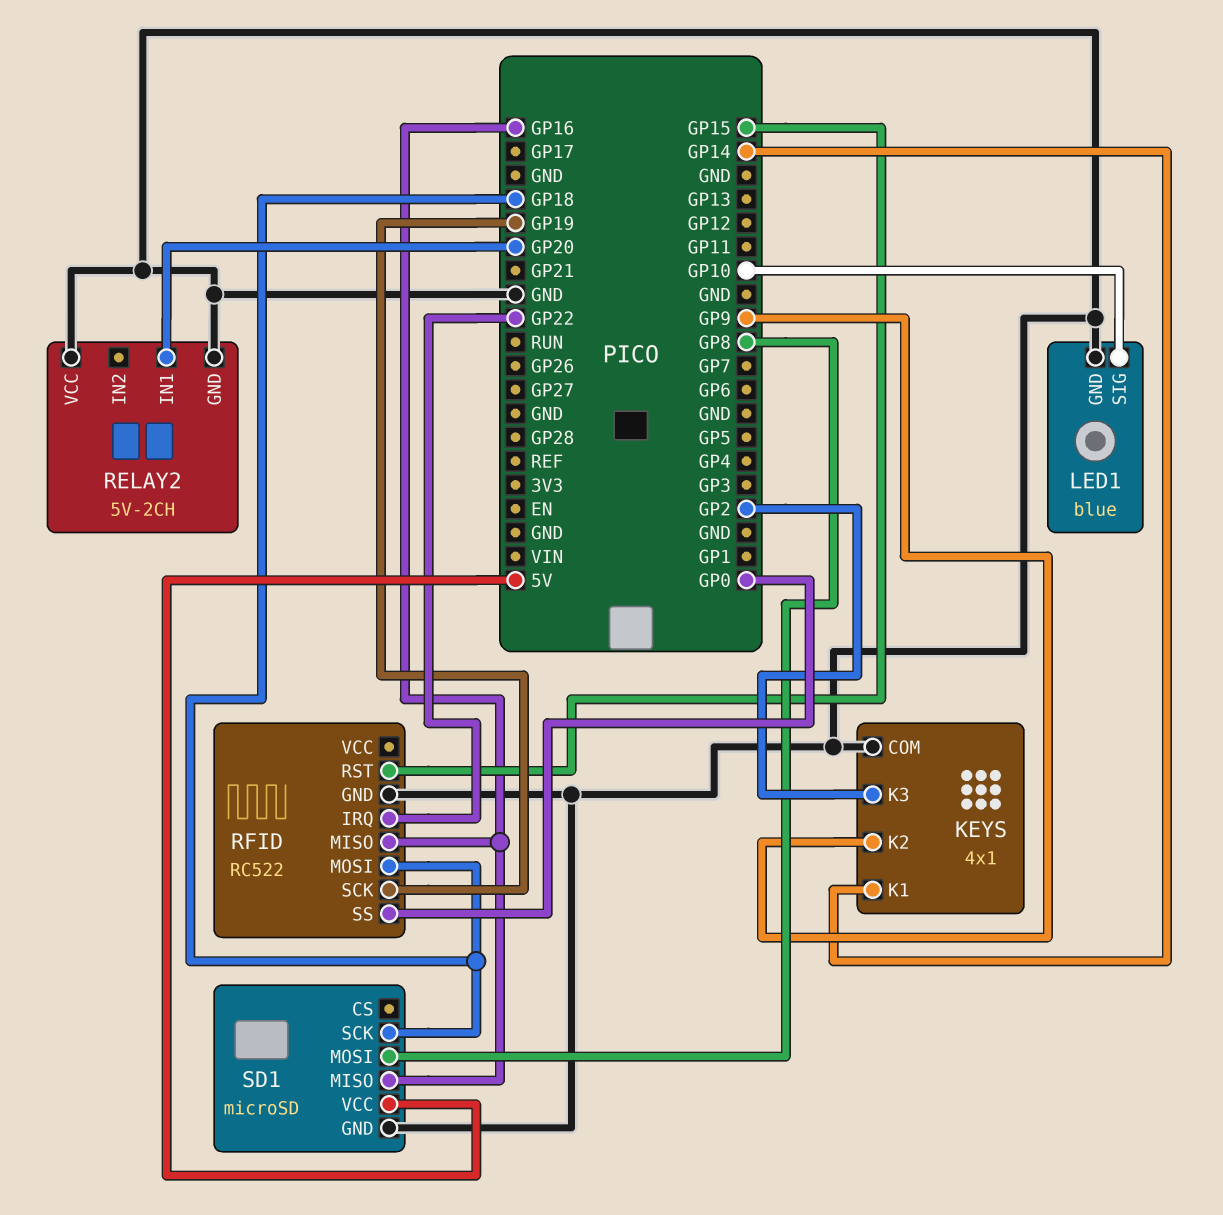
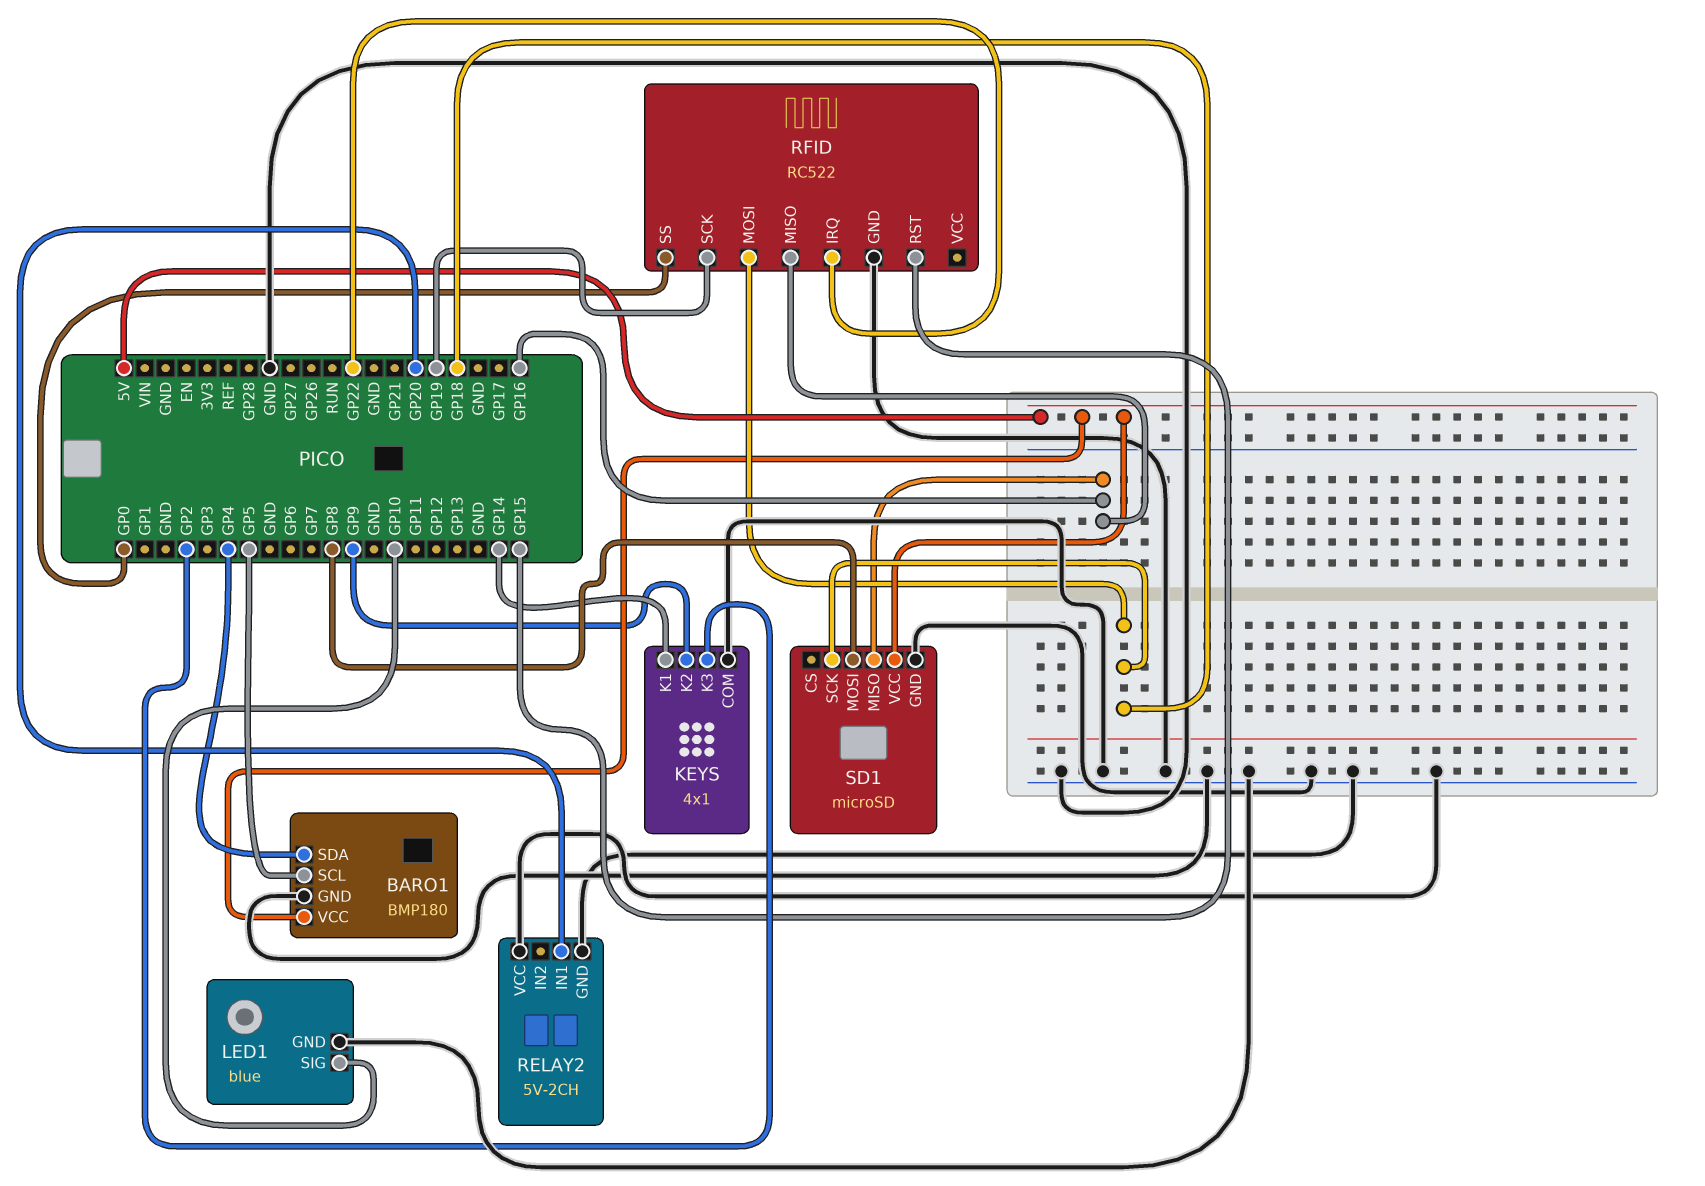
BARO1: none -> BMP180
BARO1 pin GND: none -> GND
BARO1 pin SCL: none -> GP5
BARO1 pin SDA: none -> GP4
BARO1 pin VCC: none -> 5V

